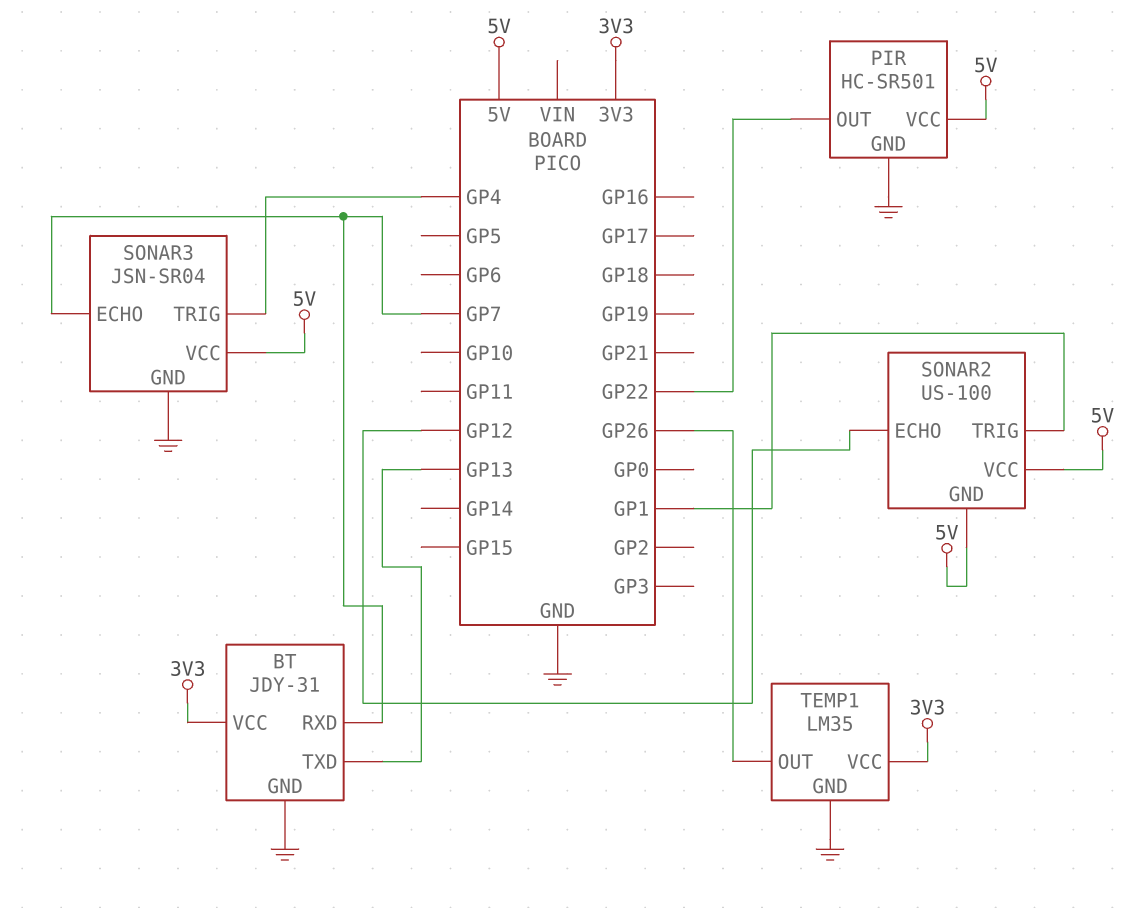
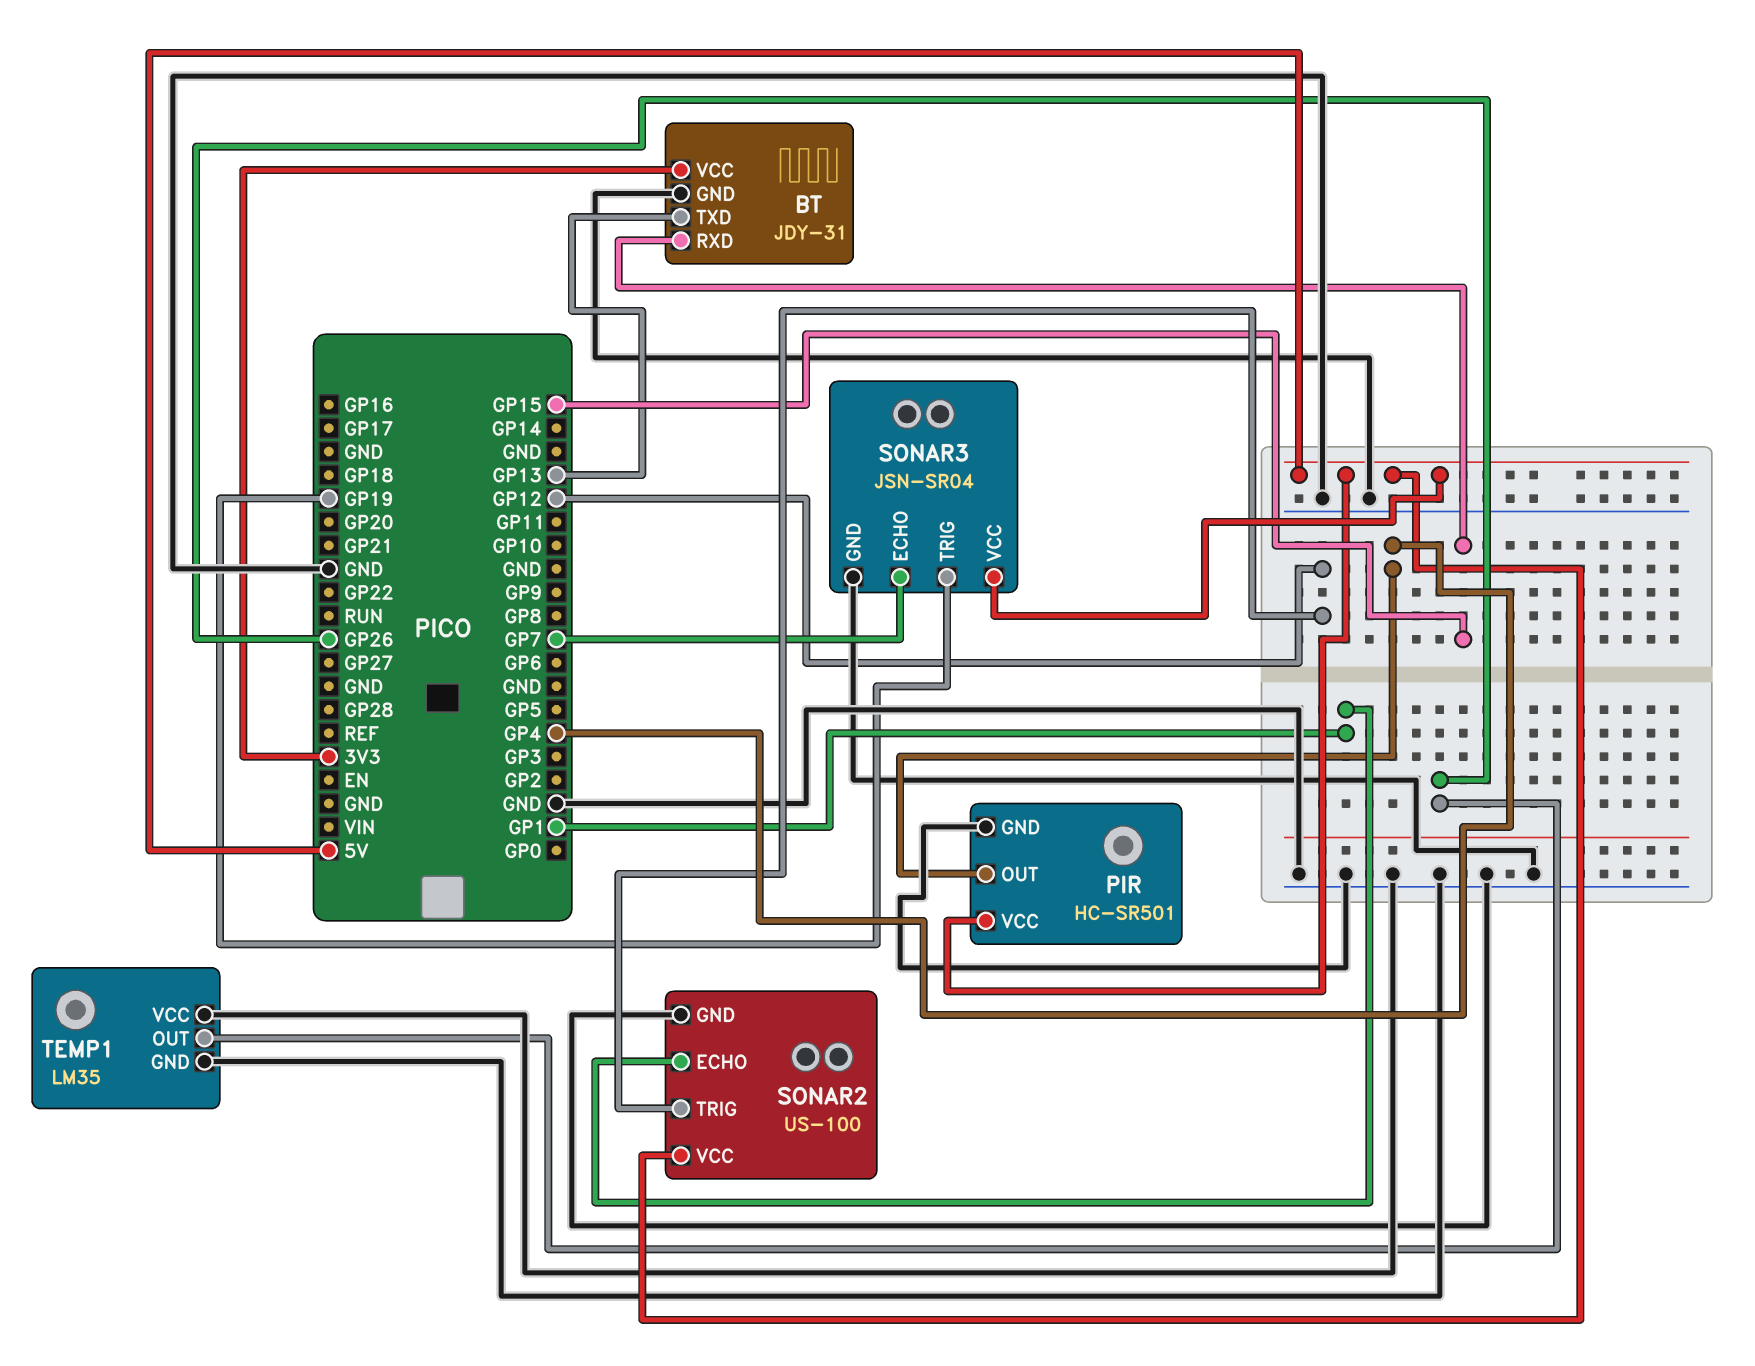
BT pin RXD: GP7 -> GP15
PIR pin OUT: GP22 -> GP4
SONAR2 pin ECHO: GP12 -> GP1
SONAR2 pin GND: 5V -> GND
SONAR2 pin TRIG: GP1 -> GP12
SONAR3 pin TRIG: GP4 -> GP19
TEMP1 pin VCC: 3V3 -> GND

